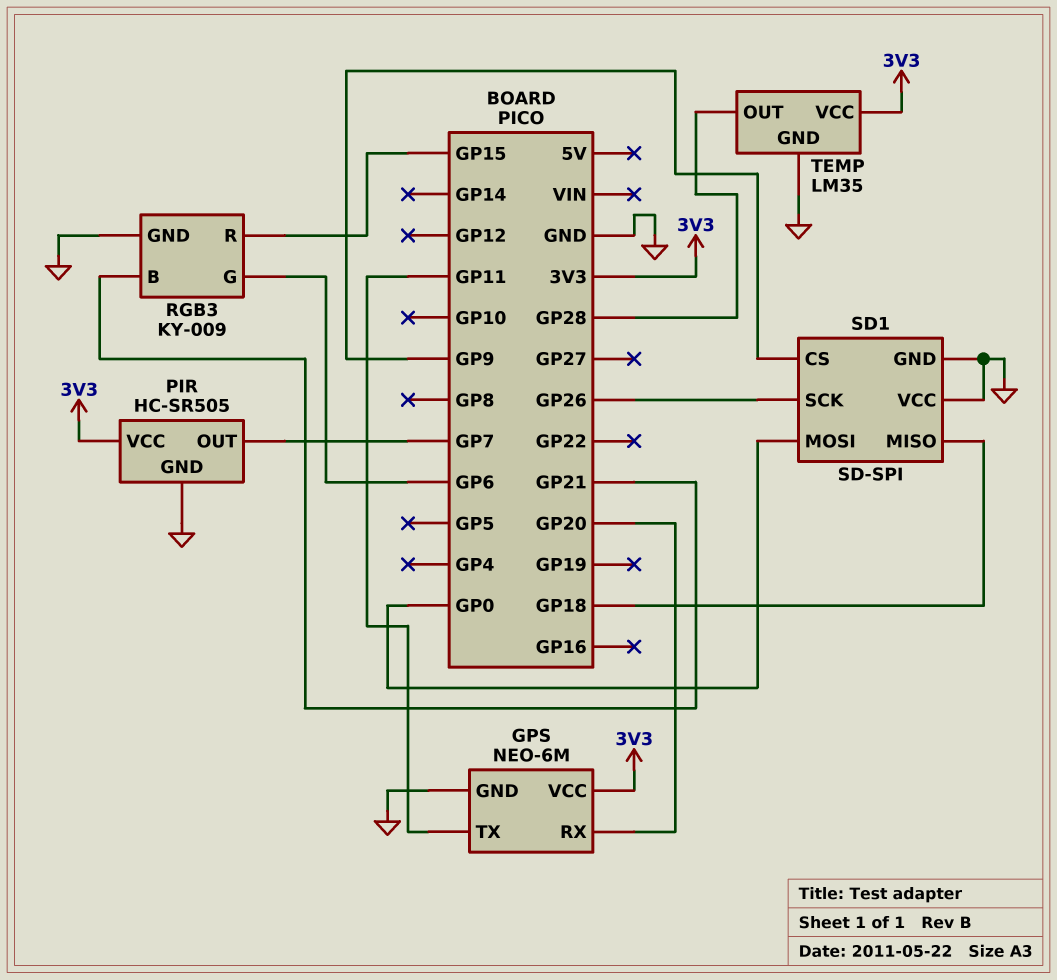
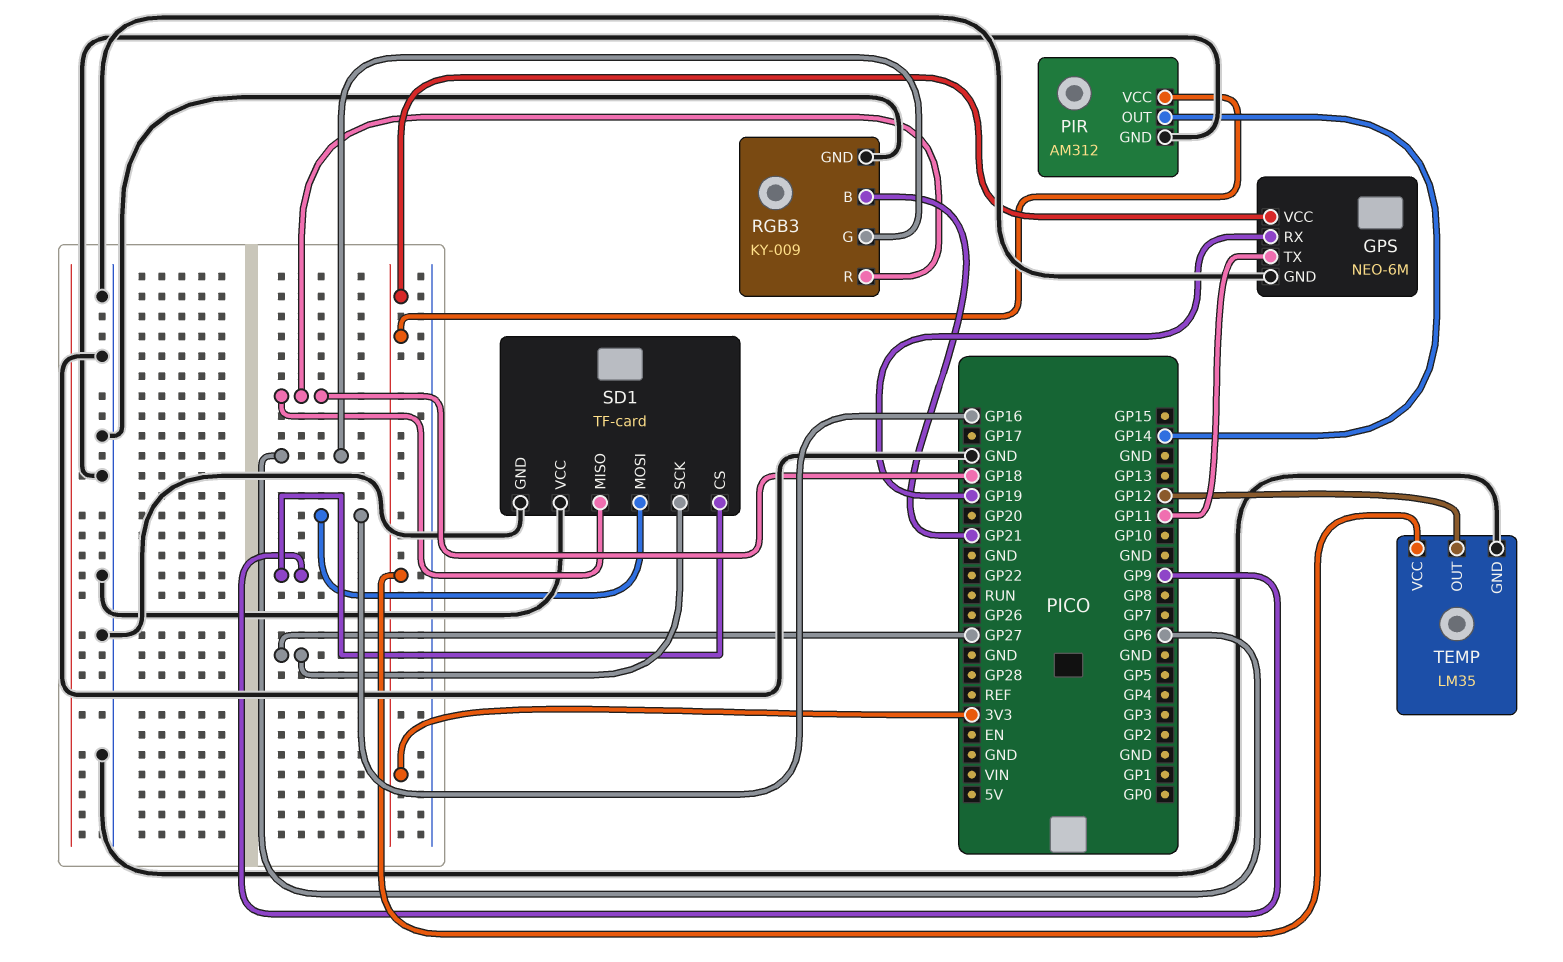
GPS pin RX: GP20 -> GP19
PIR: HC-SR505 -> AM312
PIR pin OUT: GP7 -> GP14
RGB3 pin R: GP15 -> GP18
SD1: SD-SPI -> TF-card
SD1 pin MOSI: GP0 -> GP16
SD1 pin SCK: GP26 -> GP27
TEMP pin OUT: GP28 -> GP12

